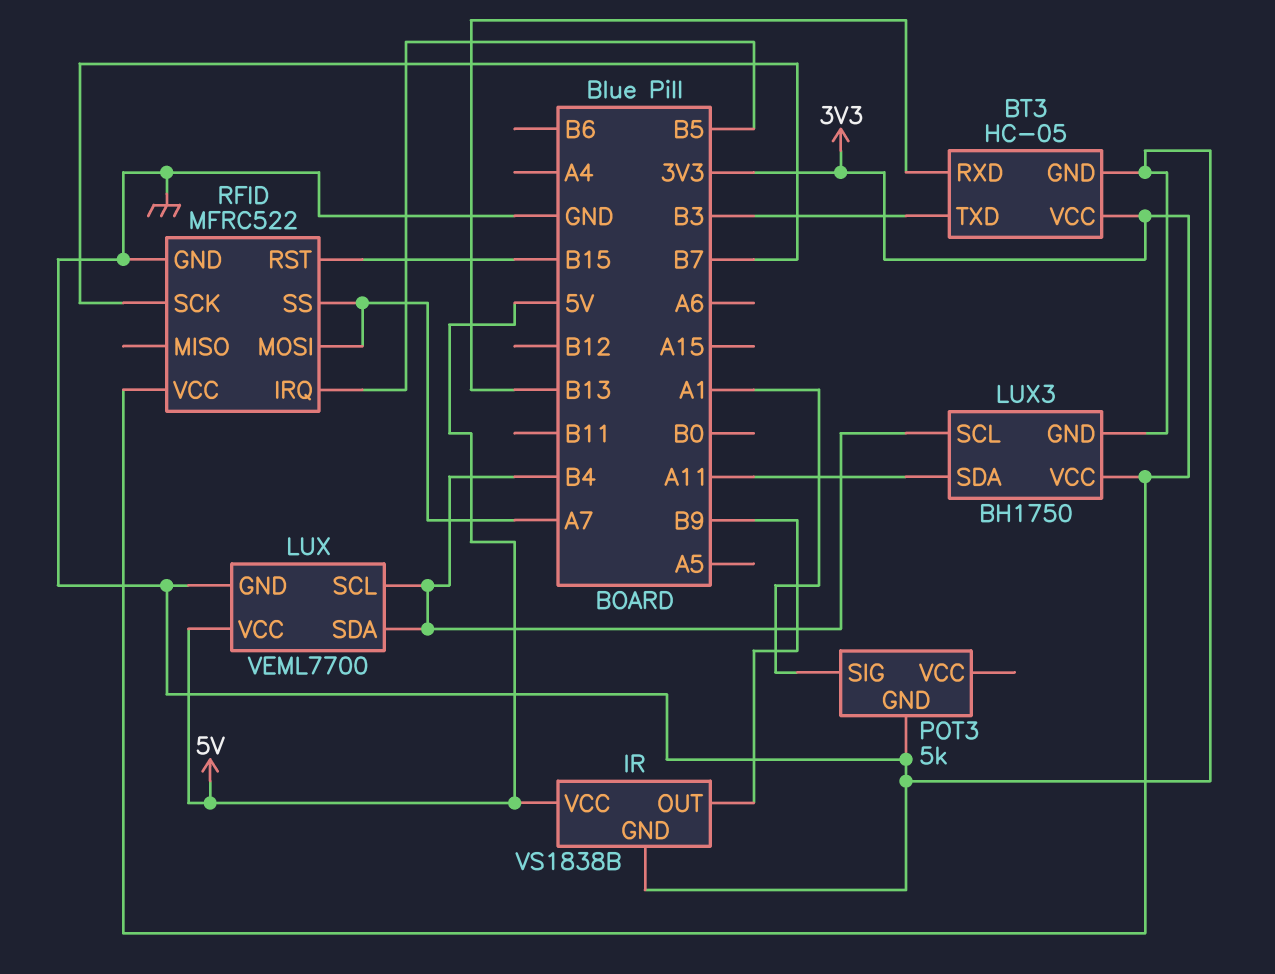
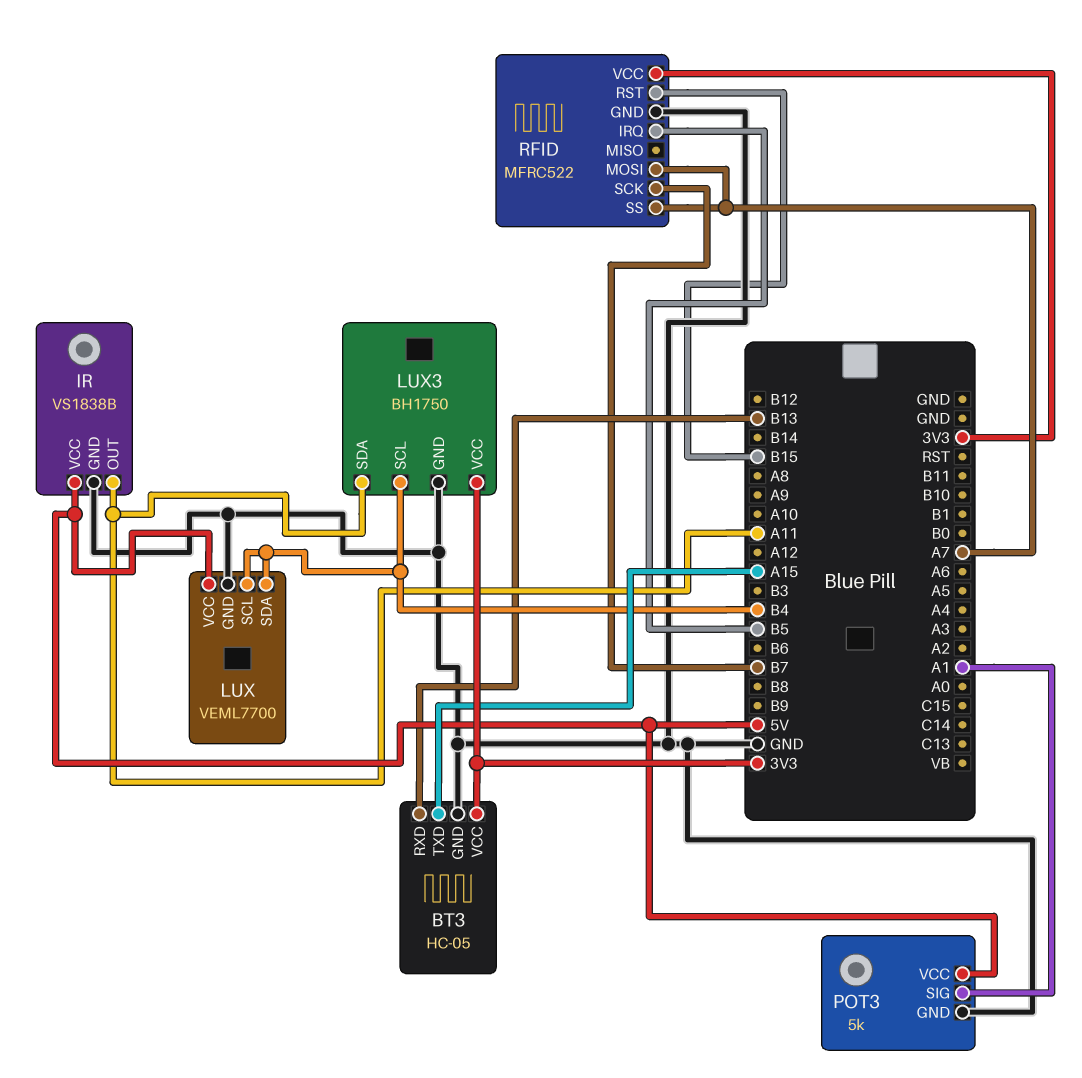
BT3 pin TXD: B3 -> A15
IR pin OUT: B9 -> A11
POT3 pin VCC: none -> 5V

